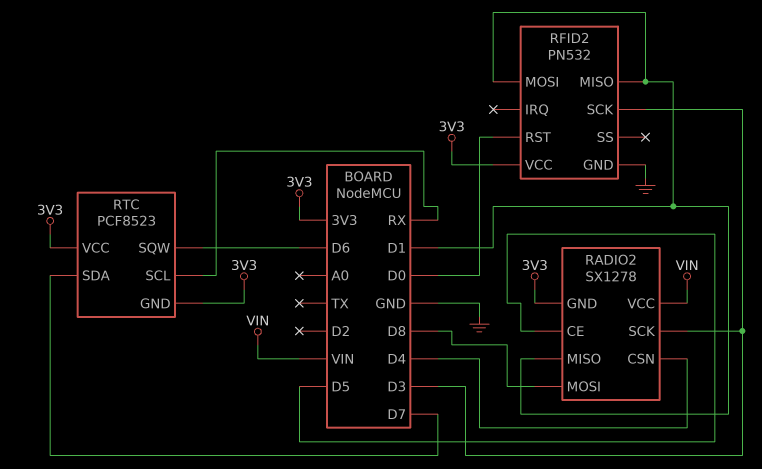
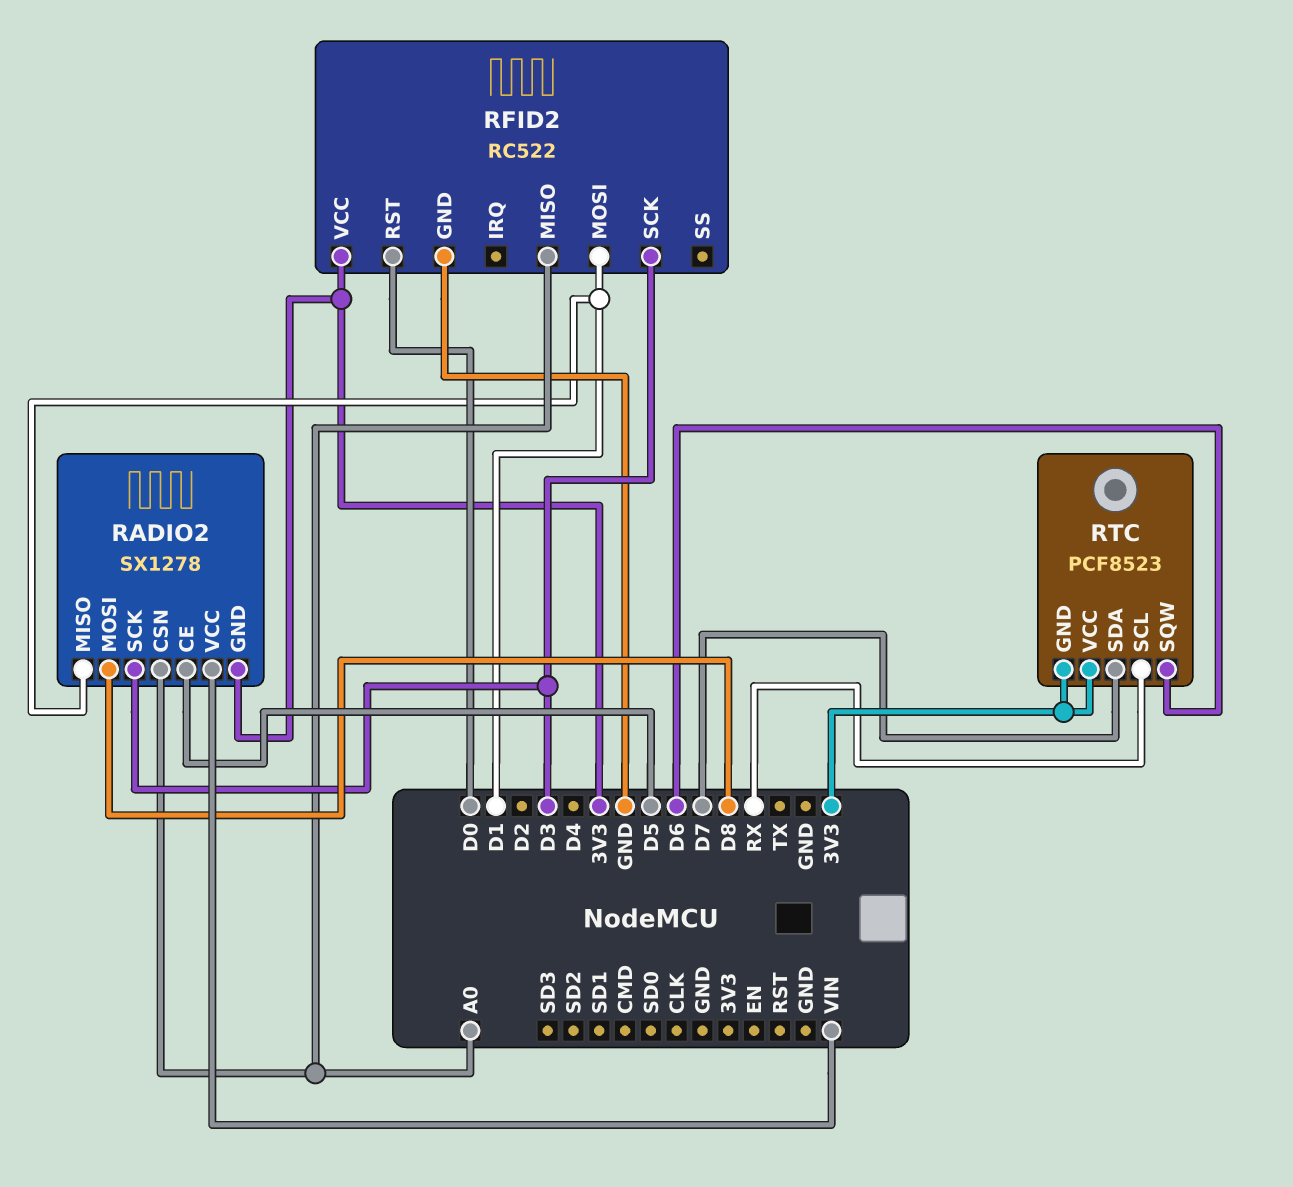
RADIO2 pin CSN: D4 -> A0
RFID2: PN532 -> RC522
RFID2 pin MISO: D1 -> A0

